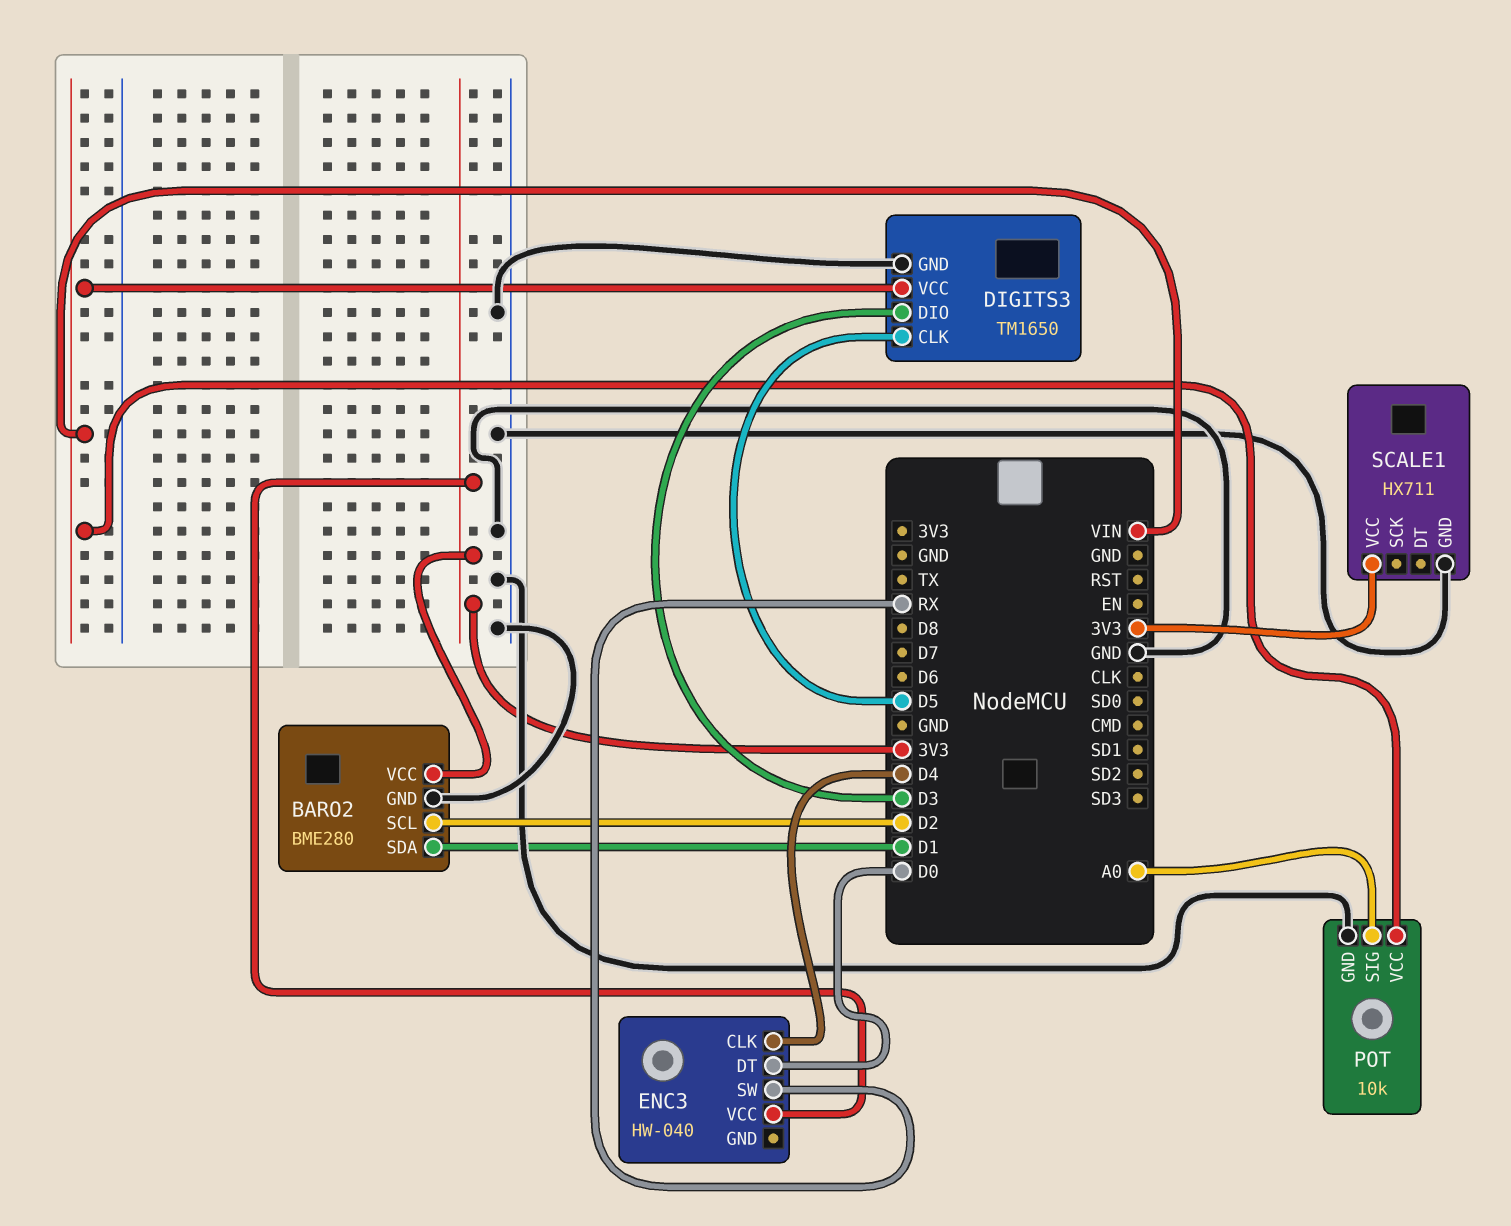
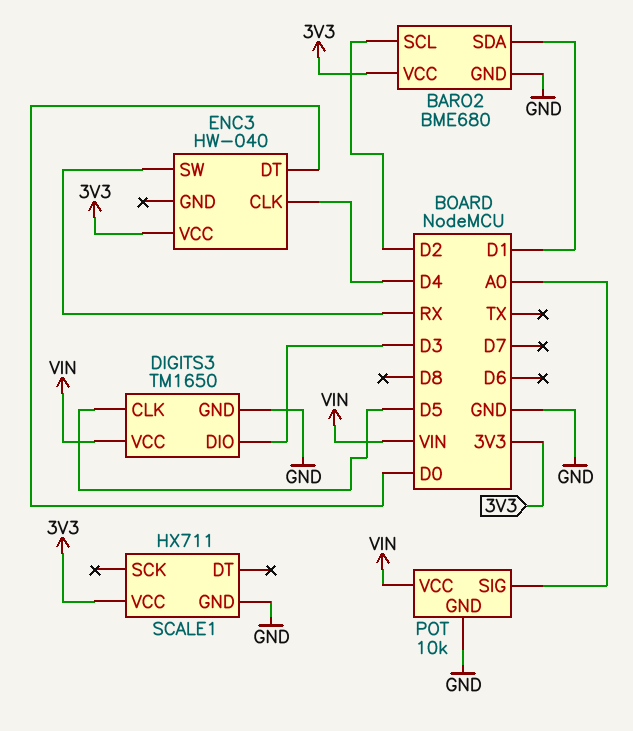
BARO2: BME280 -> BME680

